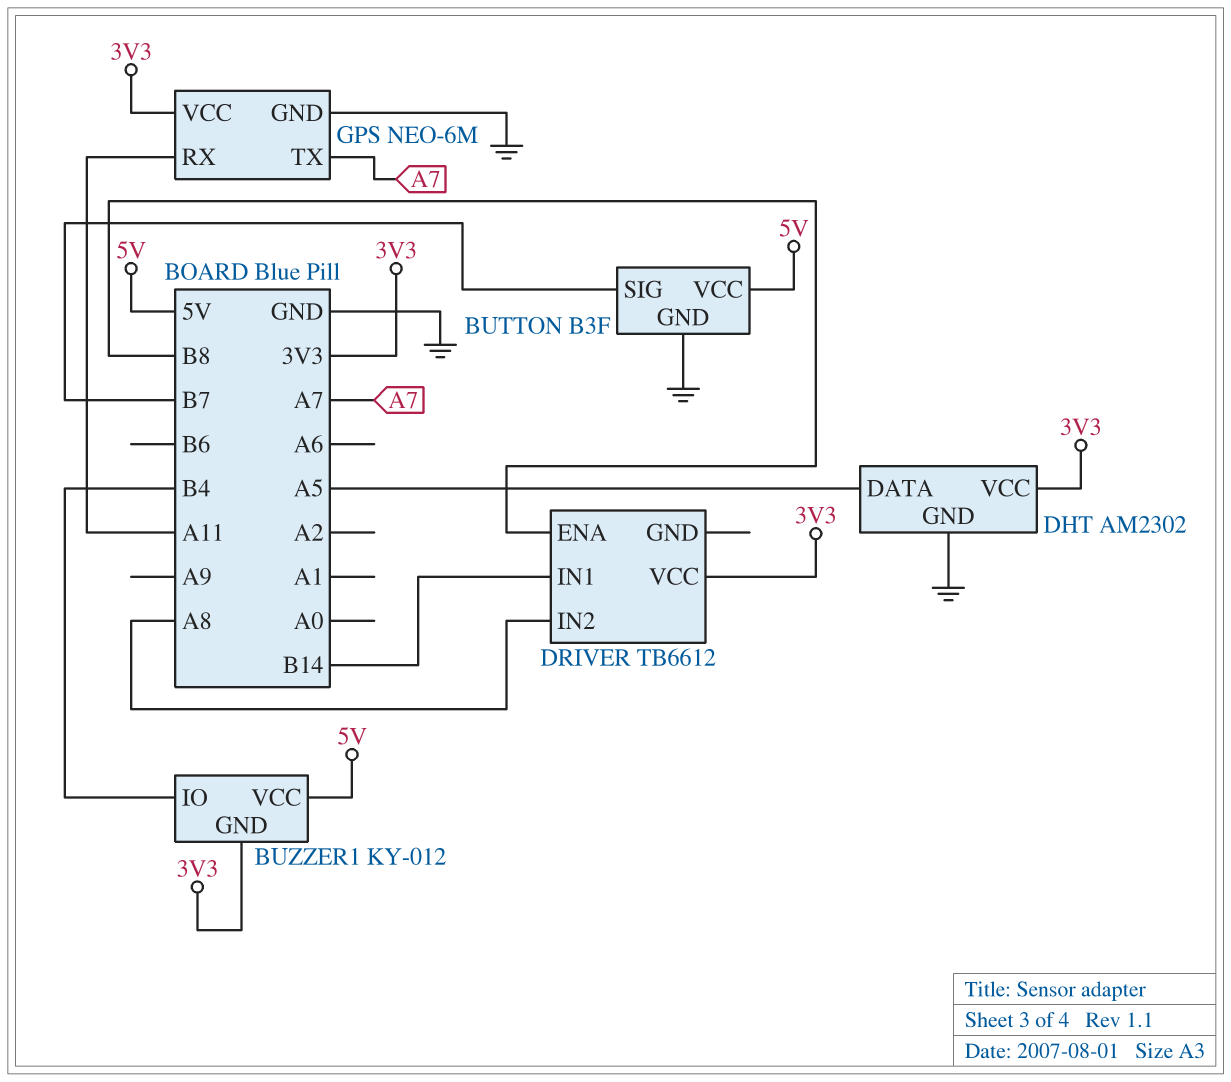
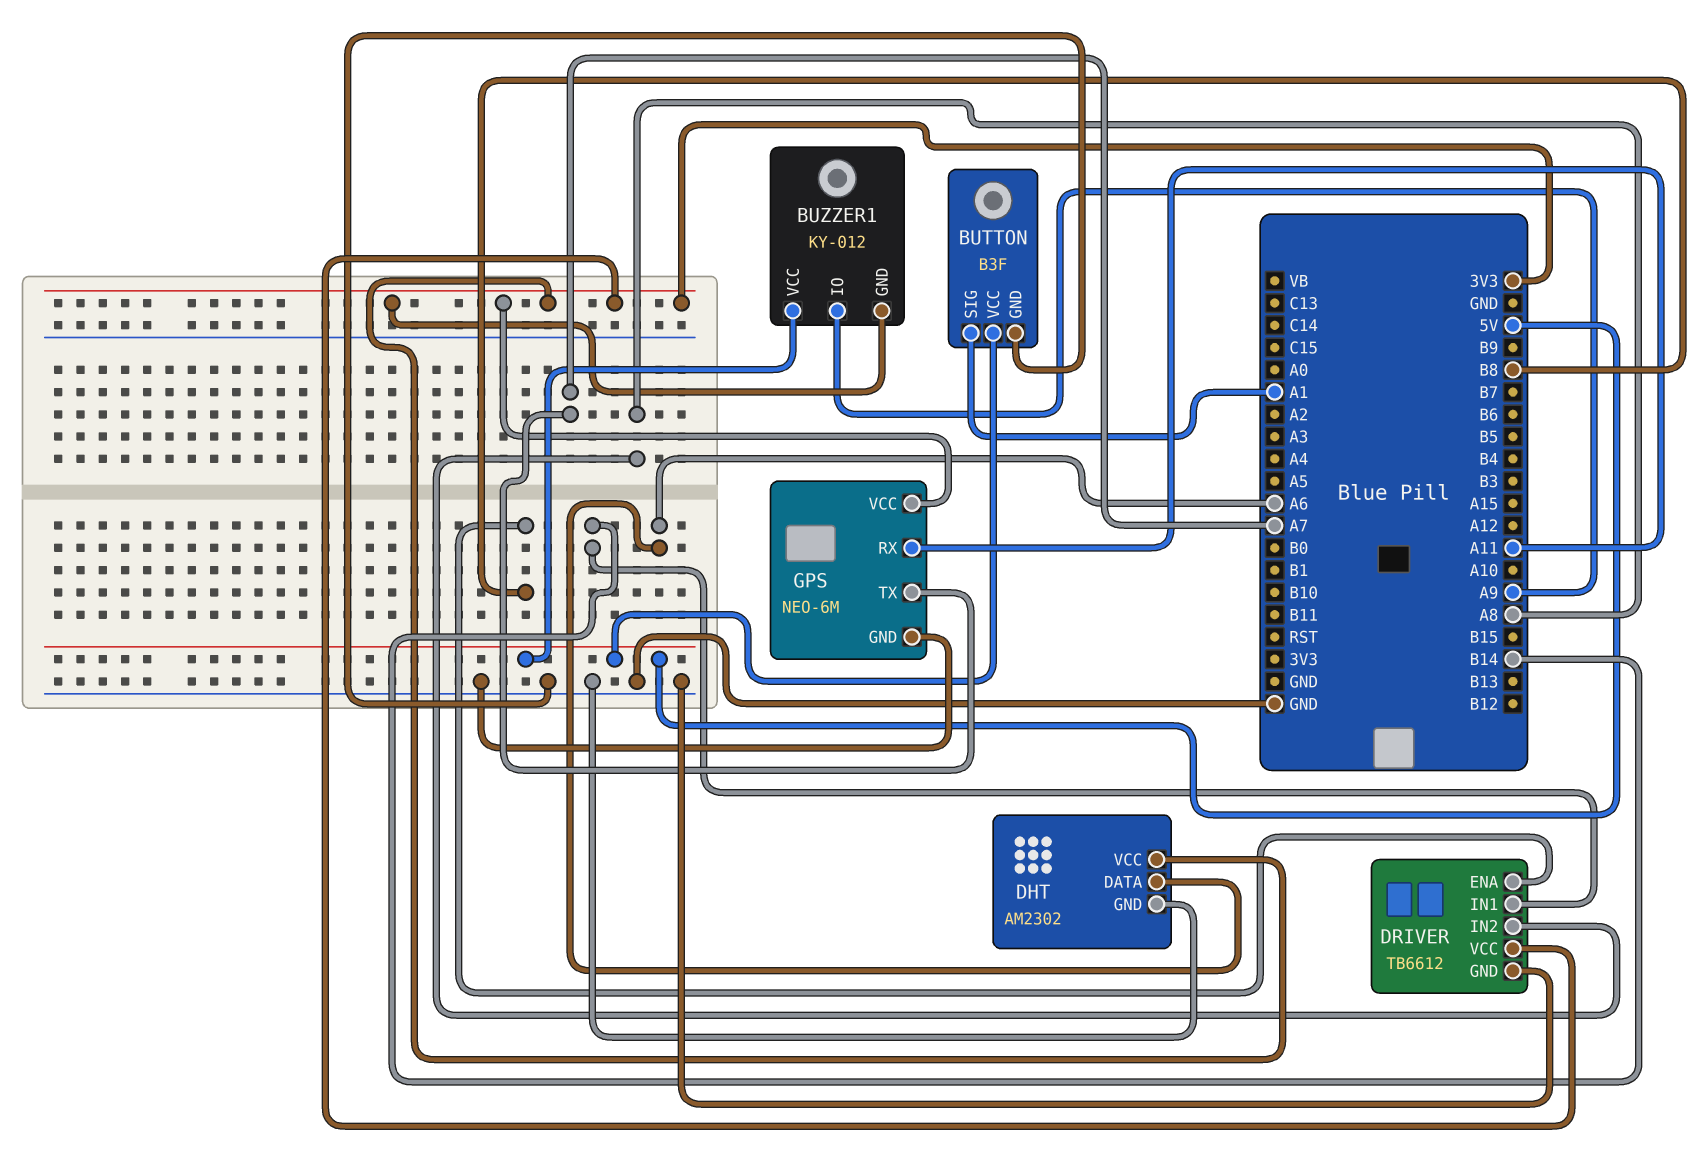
BUTTON pin SIG: B7 -> A1
BUZZER1 pin IO: B4 -> A9
DHT pin DATA: A5 -> A6
DRIVER pin GND: none -> GND

